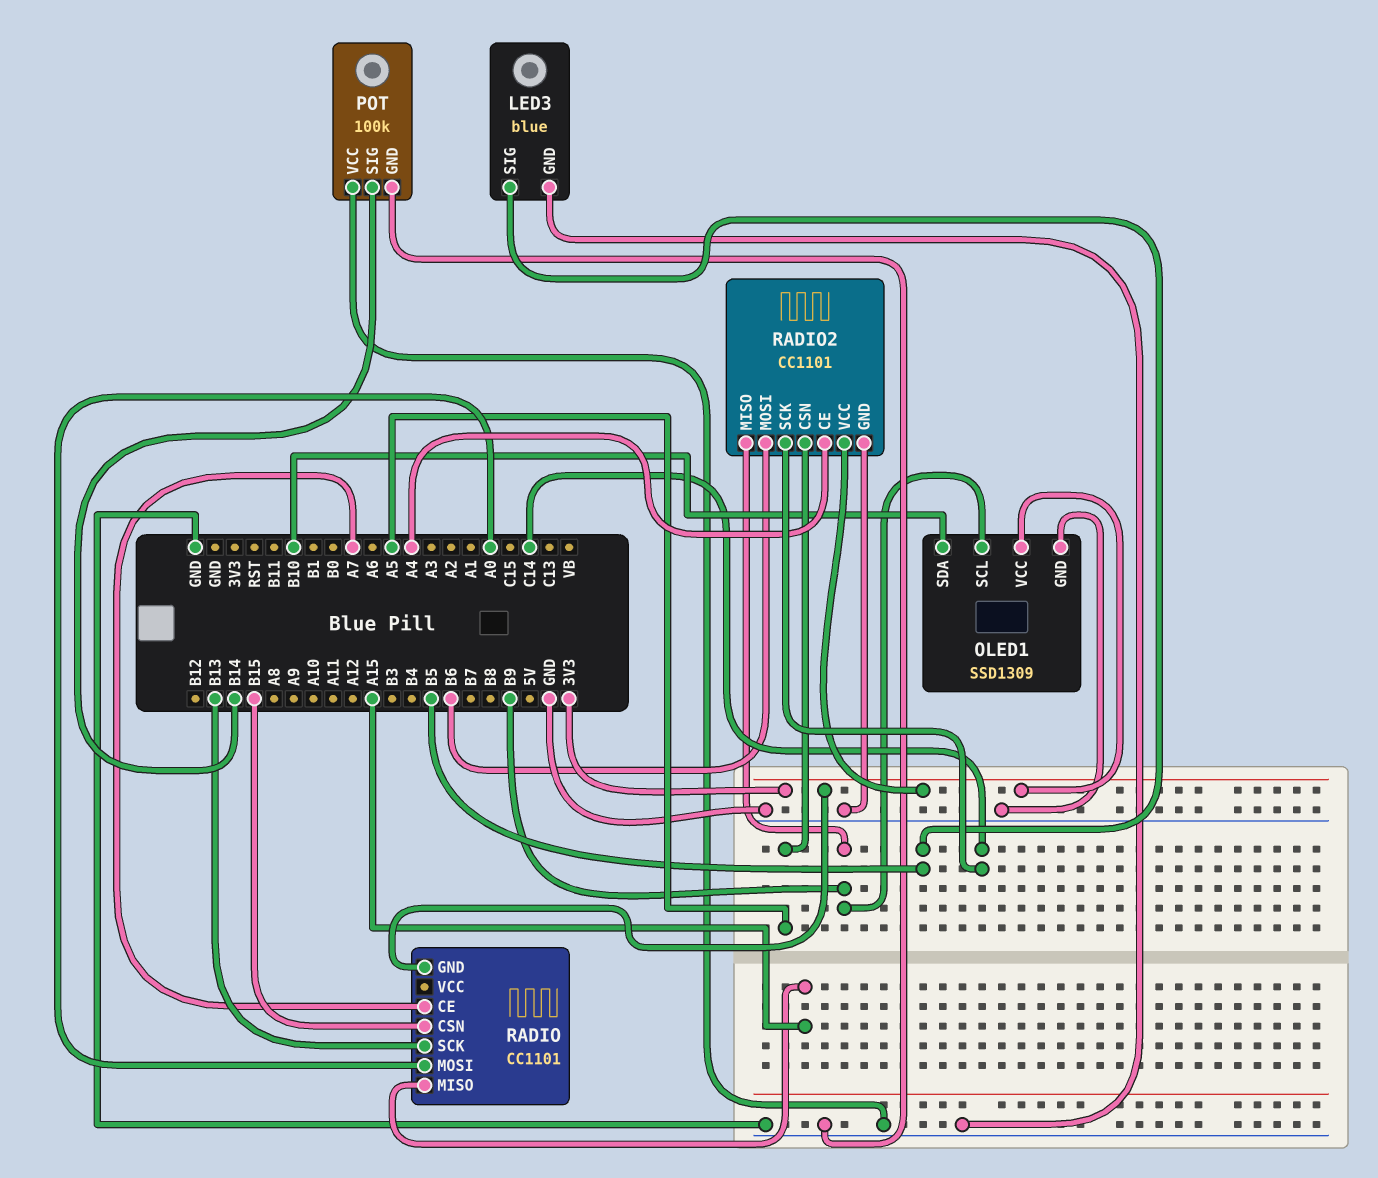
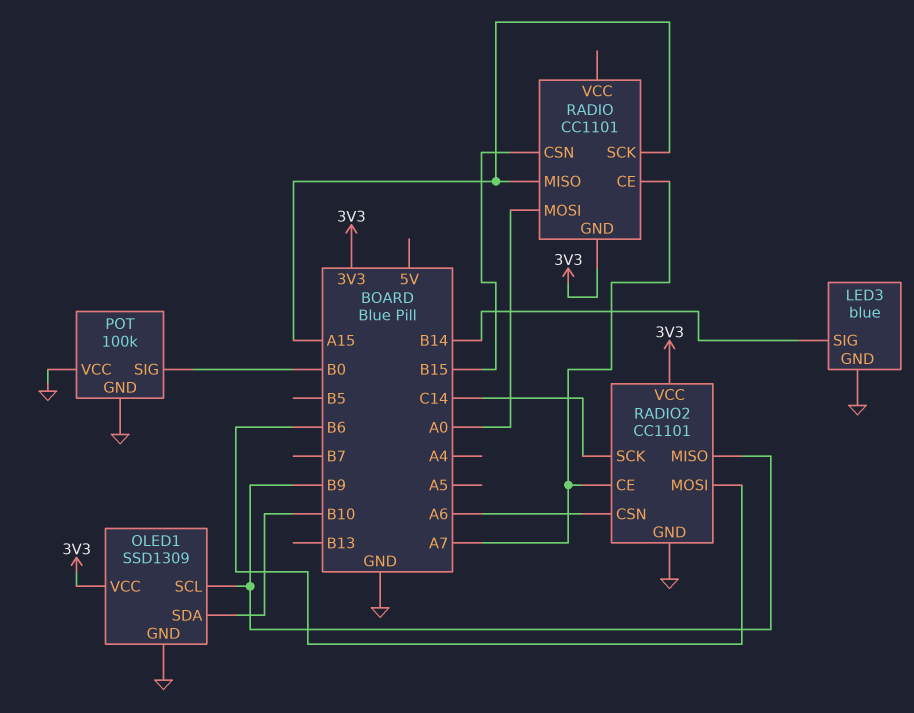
LED3 pin SIG: B5 -> B14
POT pin SIG: B14 -> B0
RADIO pin SCK: B13 -> A15
RADIO2 pin CE: A4 -> A7
RADIO2 pin CSN: A5 -> A6

